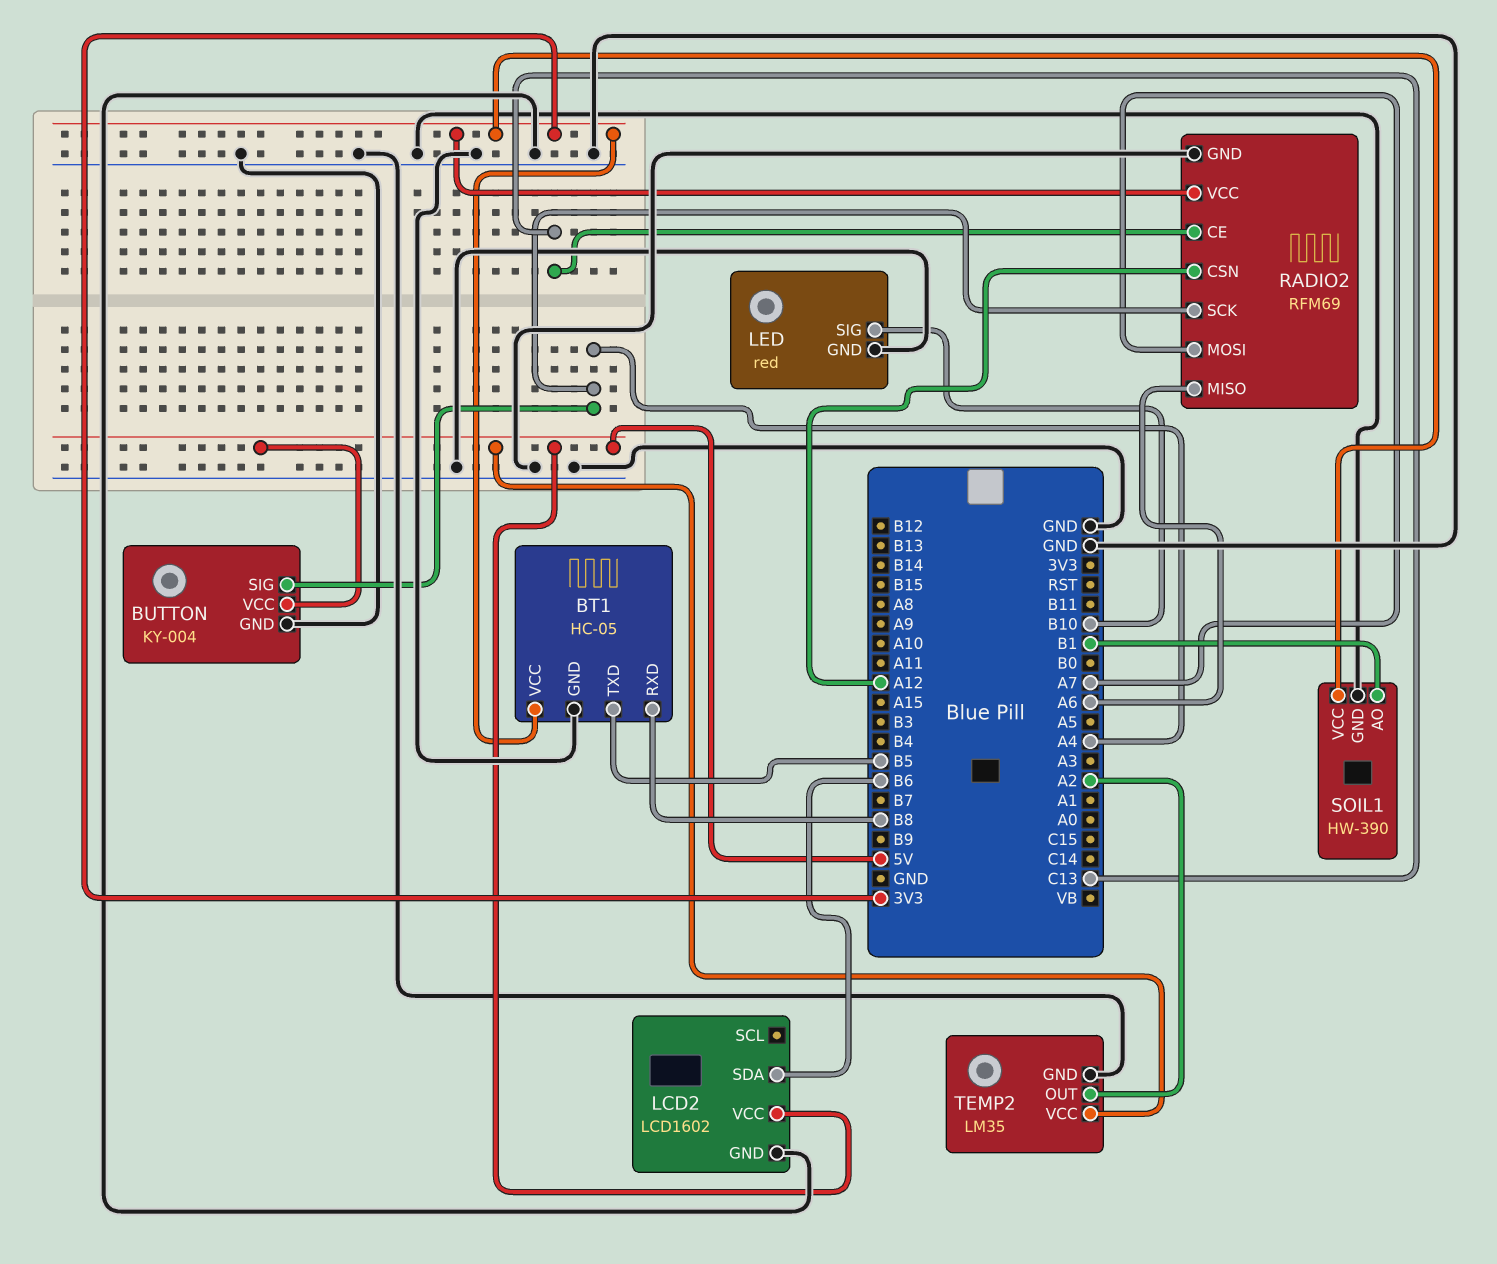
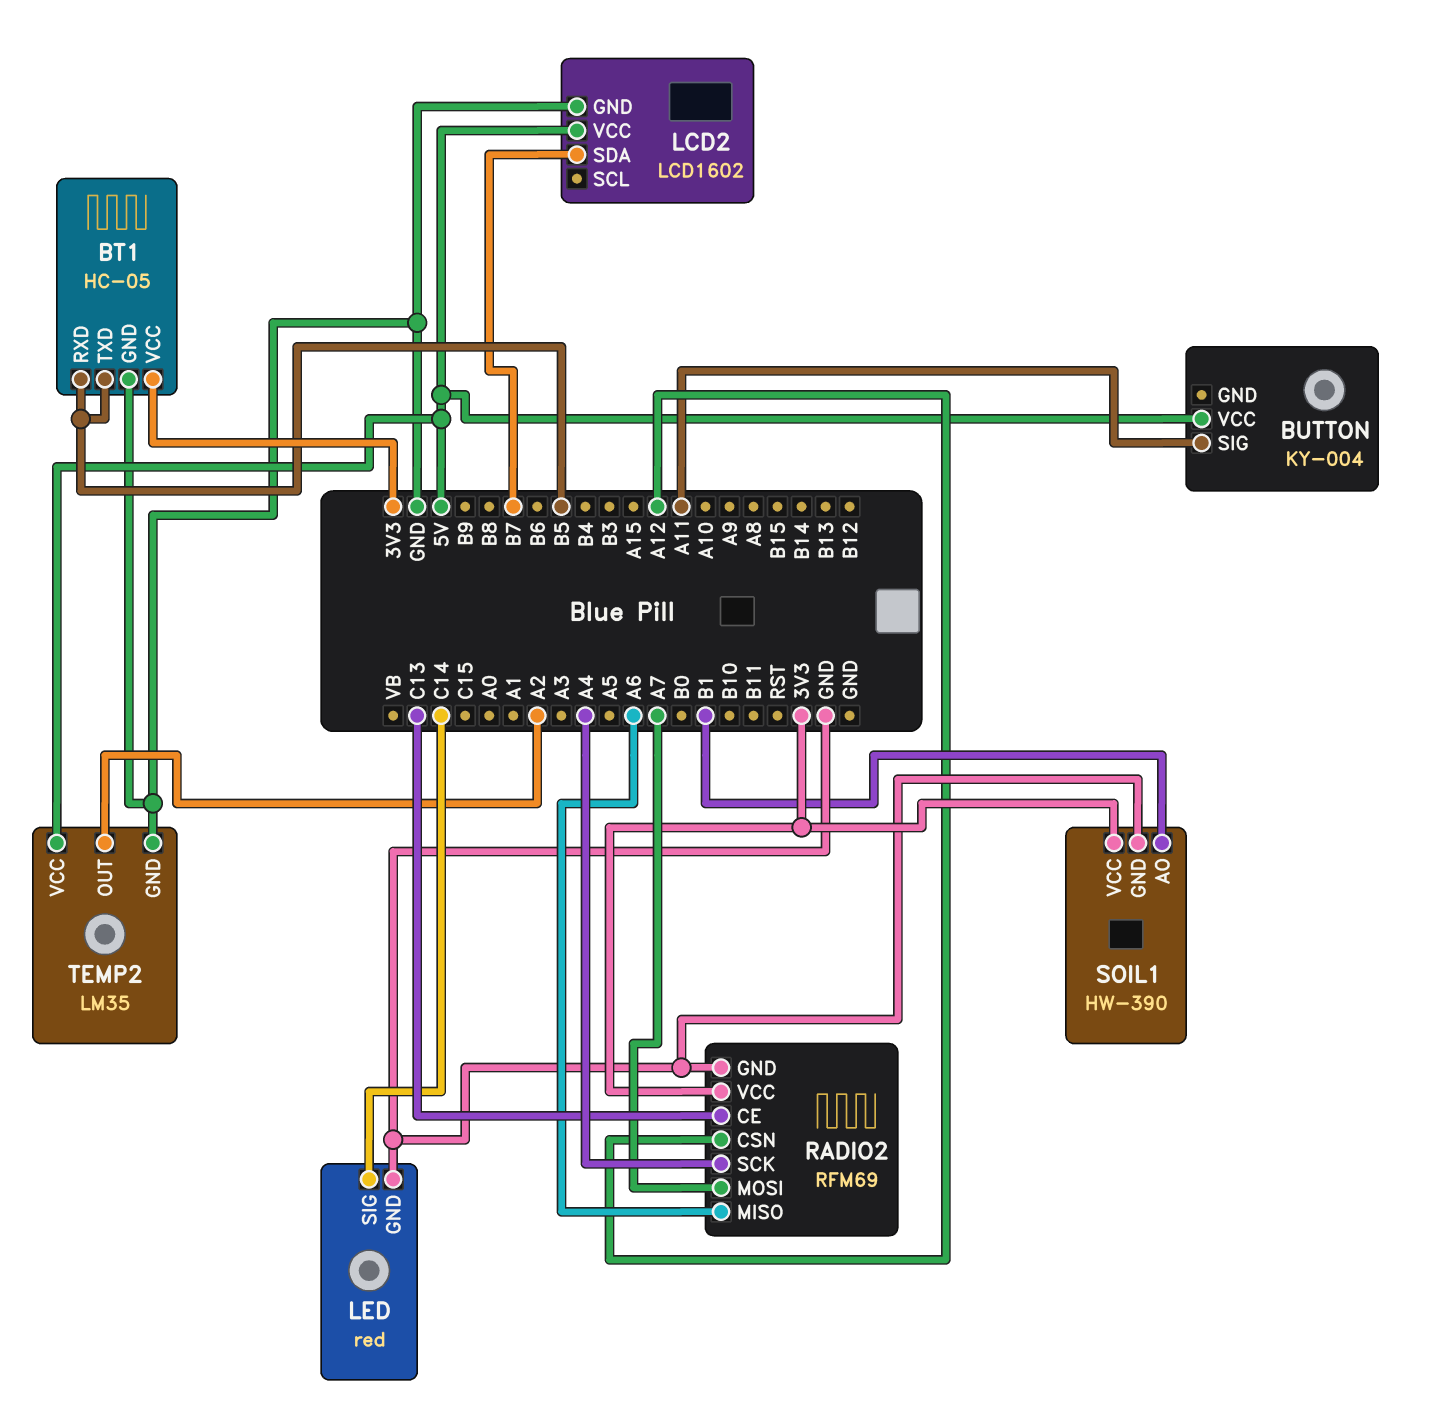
BT1 pin RXD: B8 -> B5
BUTTON pin GND: GND -> none
BUTTON pin SIG: A4 -> A11
LCD2 pin SDA: B6 -> B7
LED pin SIG: B10 -> C14

